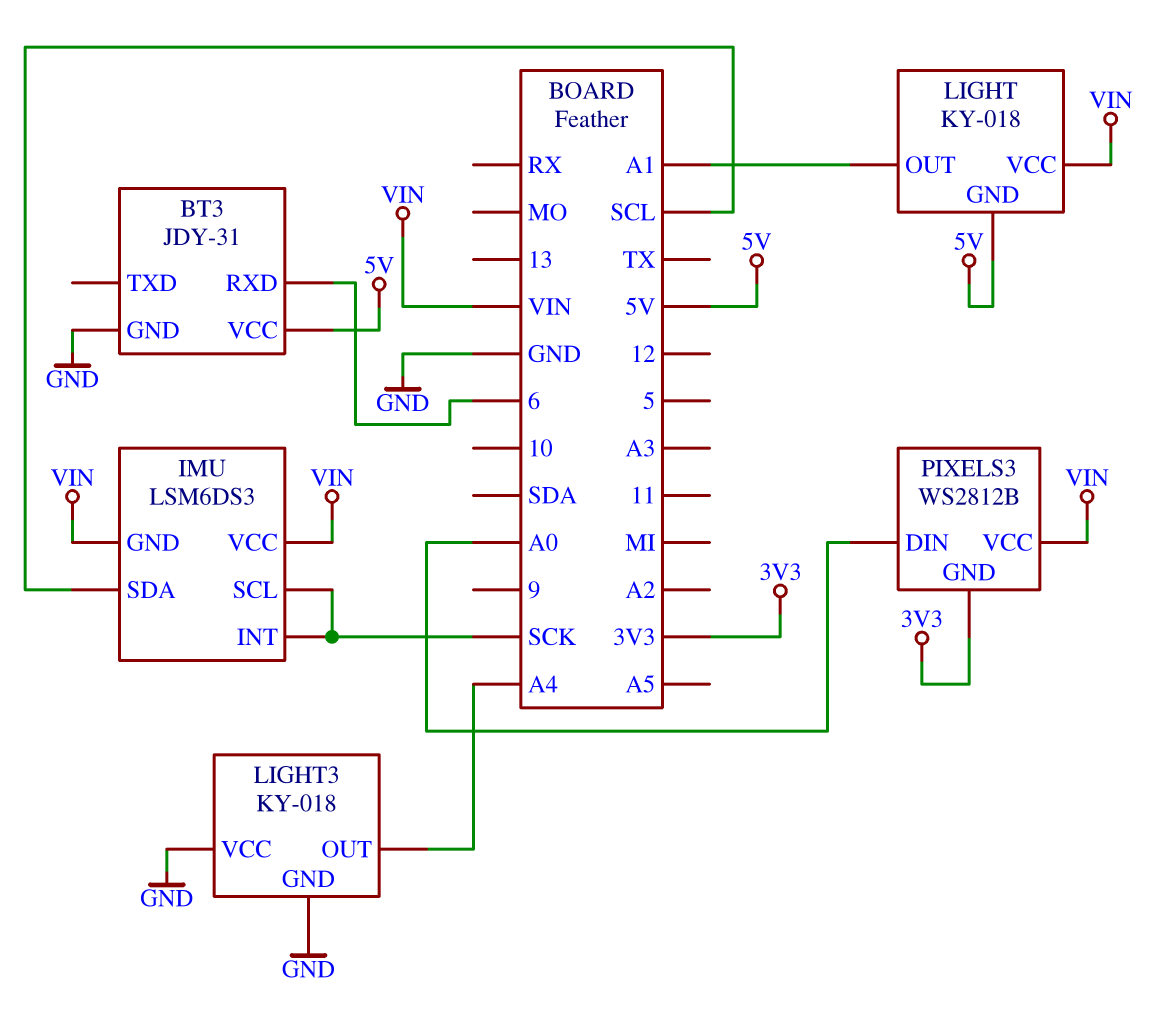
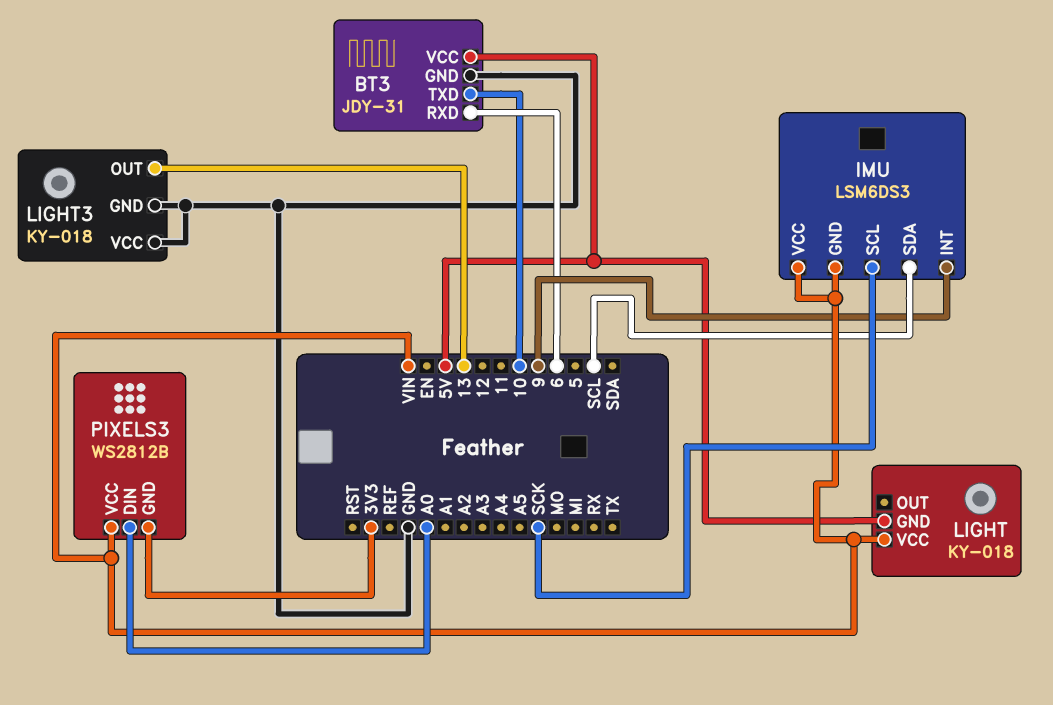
BT3 pin TXD: none -> 10
IMU pin INT: SCK -> 9
LIGHT pin OUT: A1 -> none
LIGHT3 pin OUT: A4 -> 13

